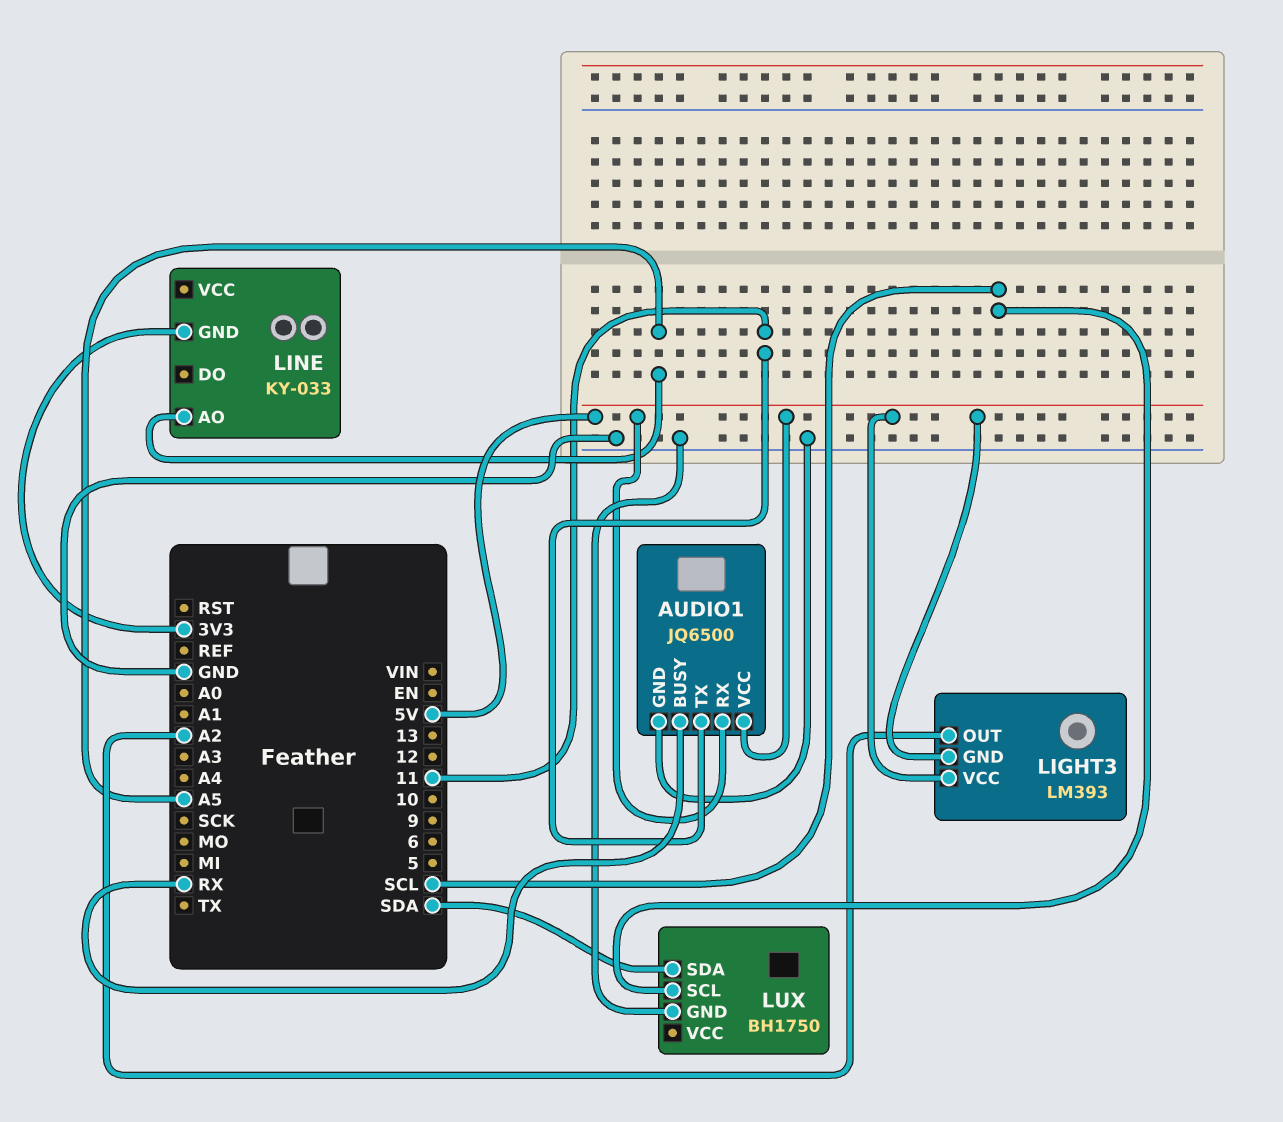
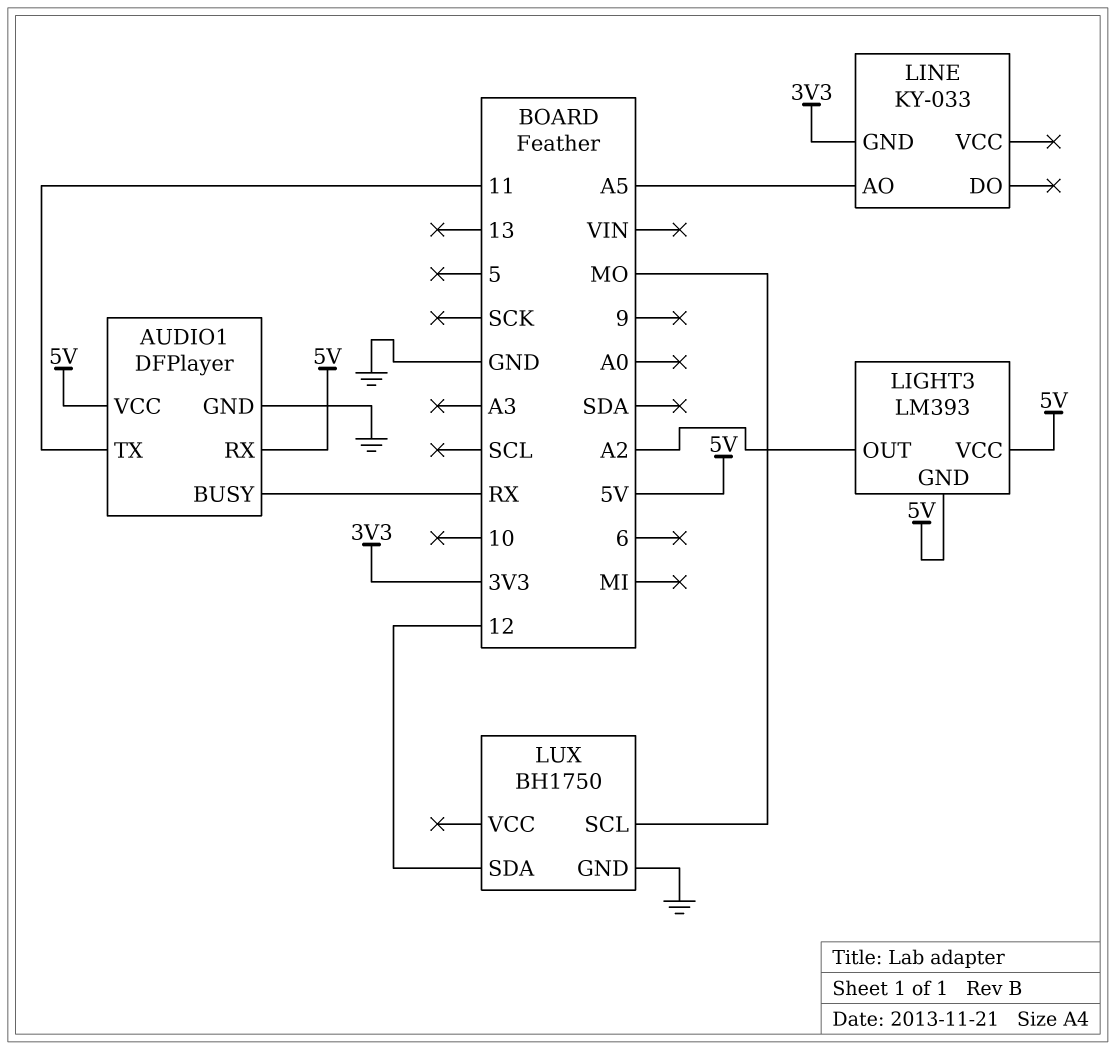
AUDIO1: JQ6500 -> DFPlayer
LUX pin SCL: SCL -> MO
LUX pin SDA: SDA -> 12

